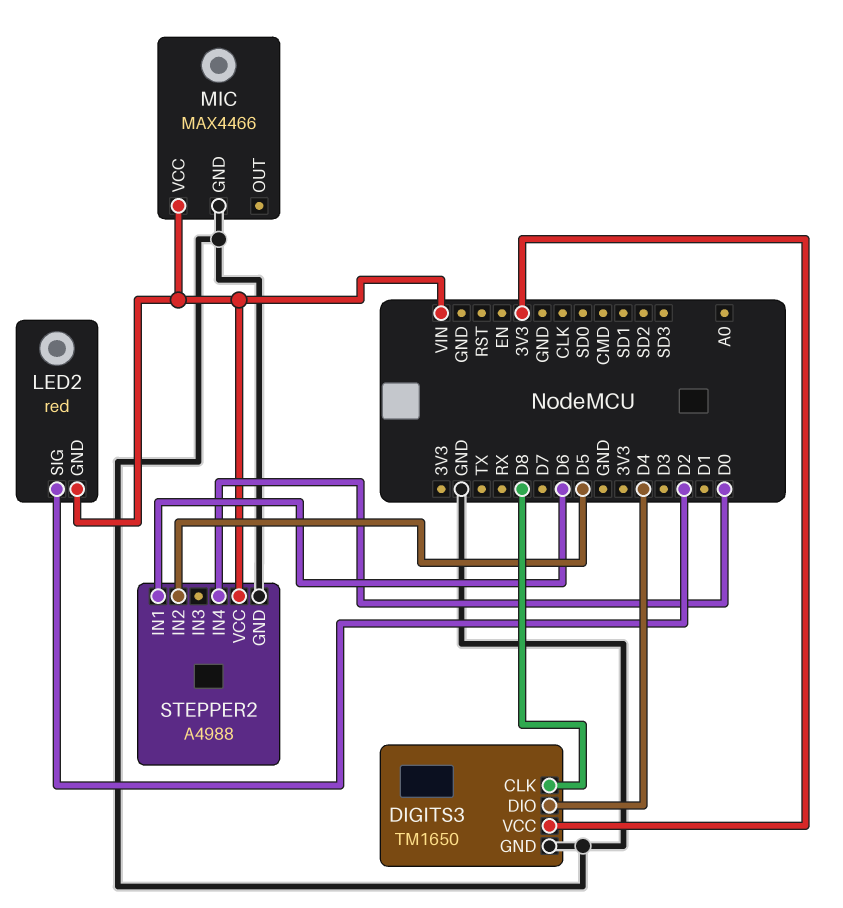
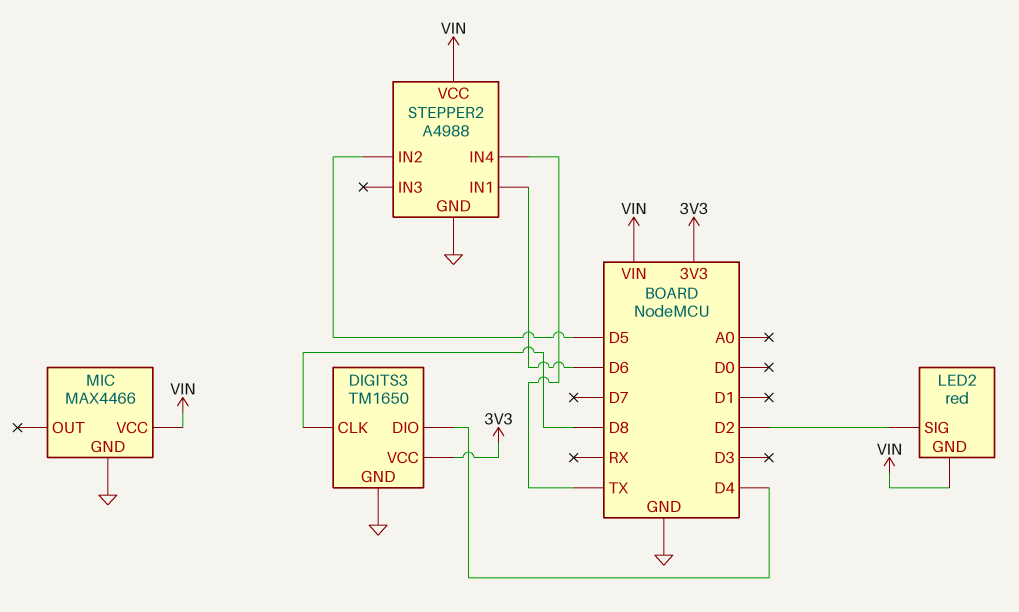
STEPPER2 pin IN4: D0 -> TX

